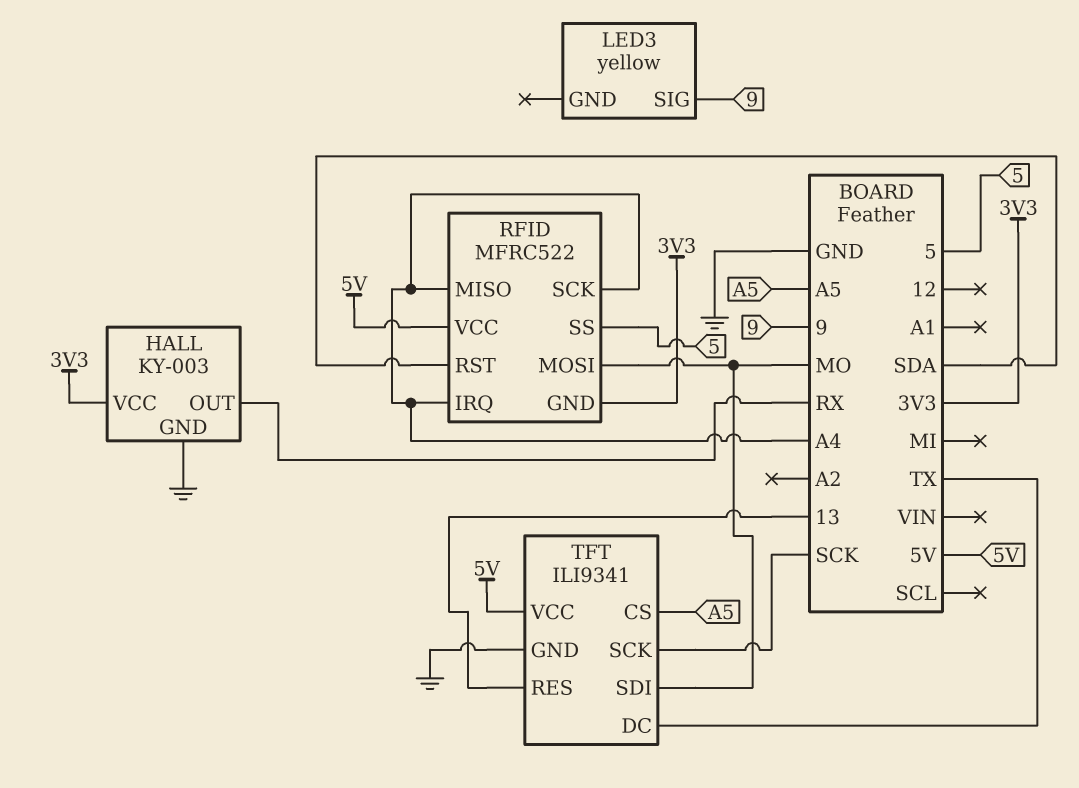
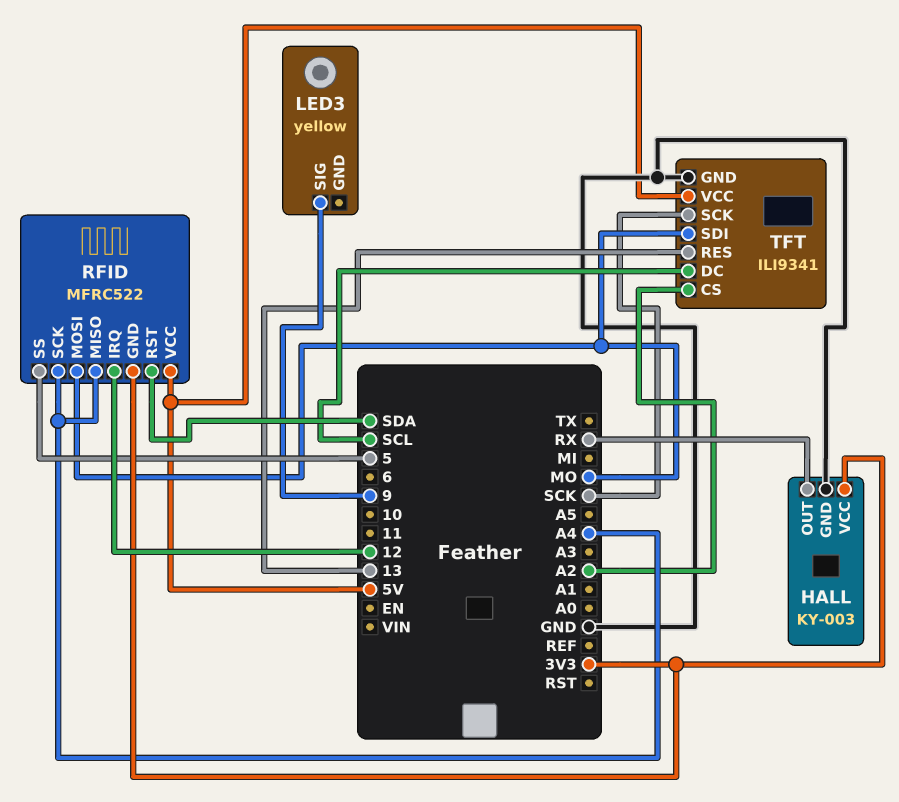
RFID pin IRQ: A4 -> 12
TFT pin CS: A5 -> A2
TFT pin DC: TX -> SCL

